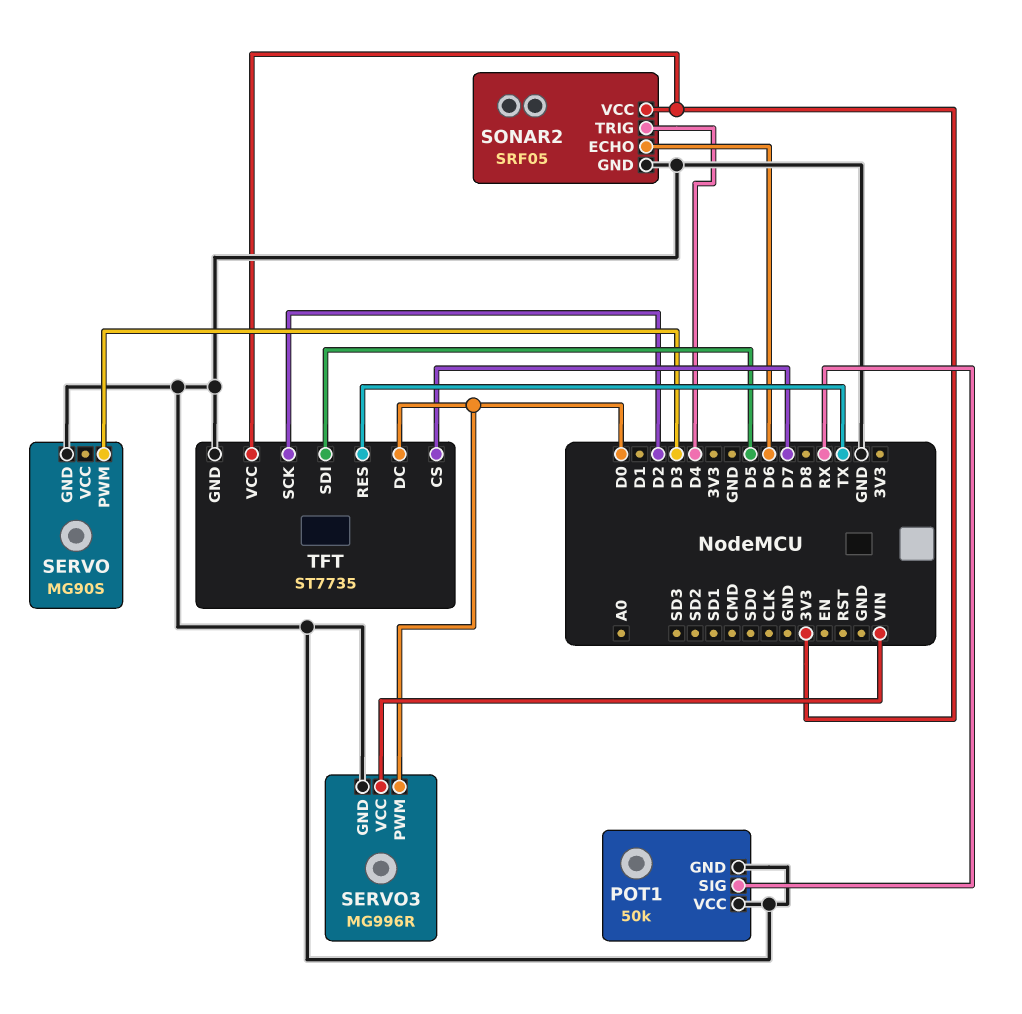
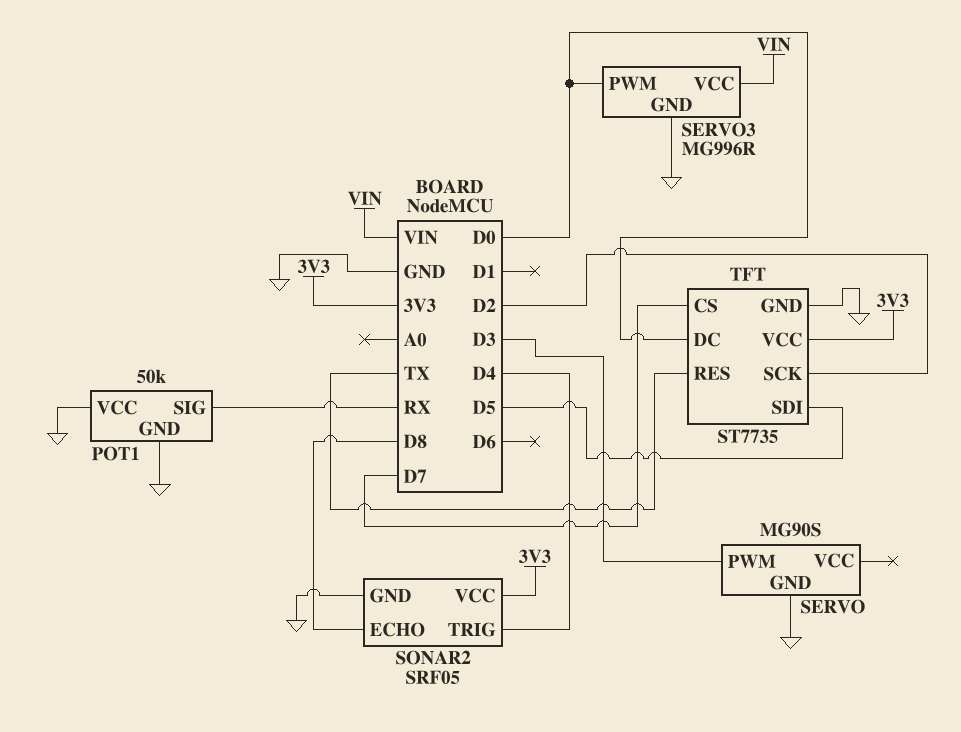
SONAR2 pin ECHO: D6 -> D8

